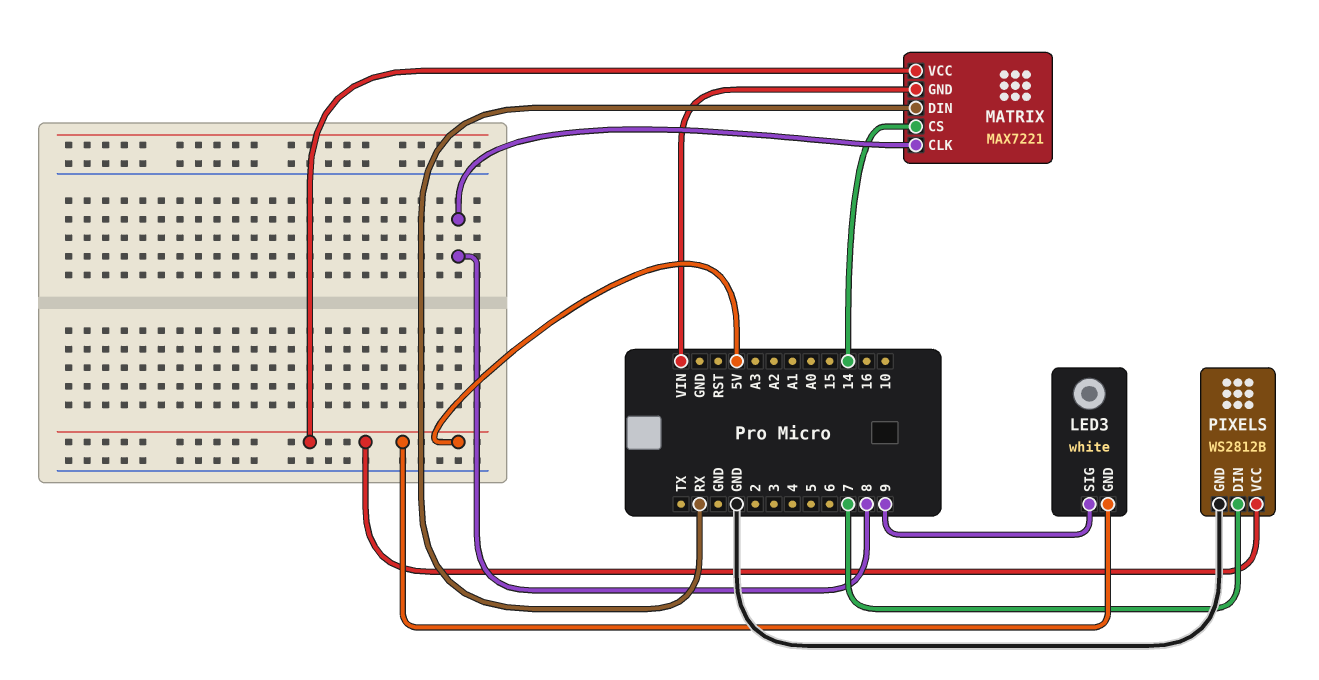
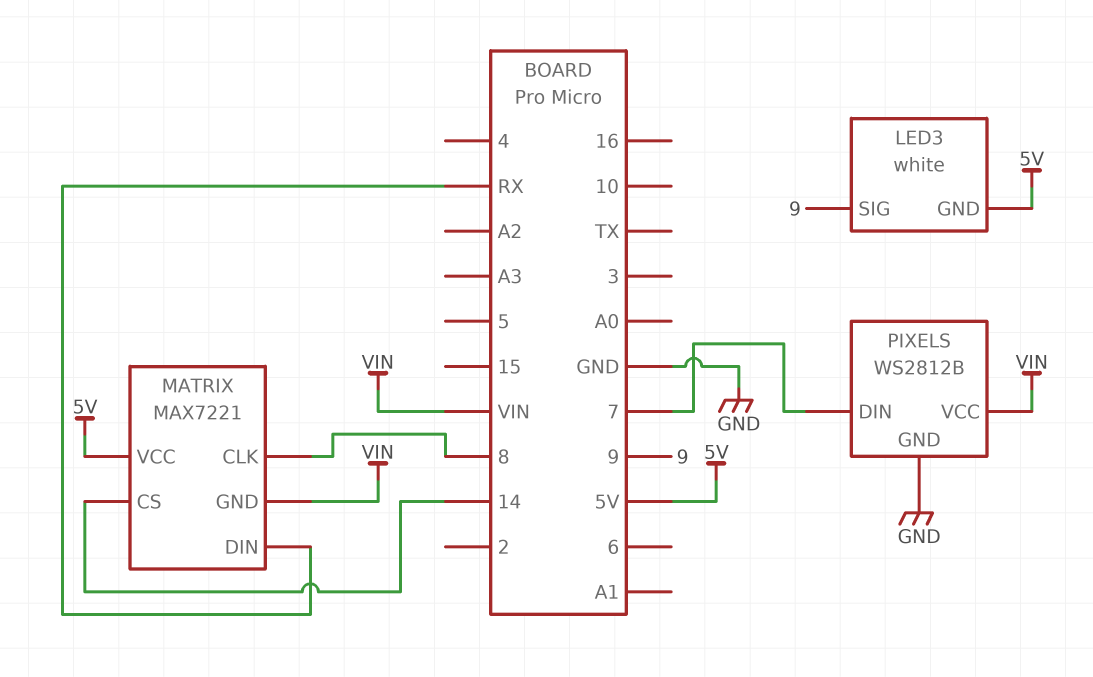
PIXELS pin VCC: 5V -> VIN

